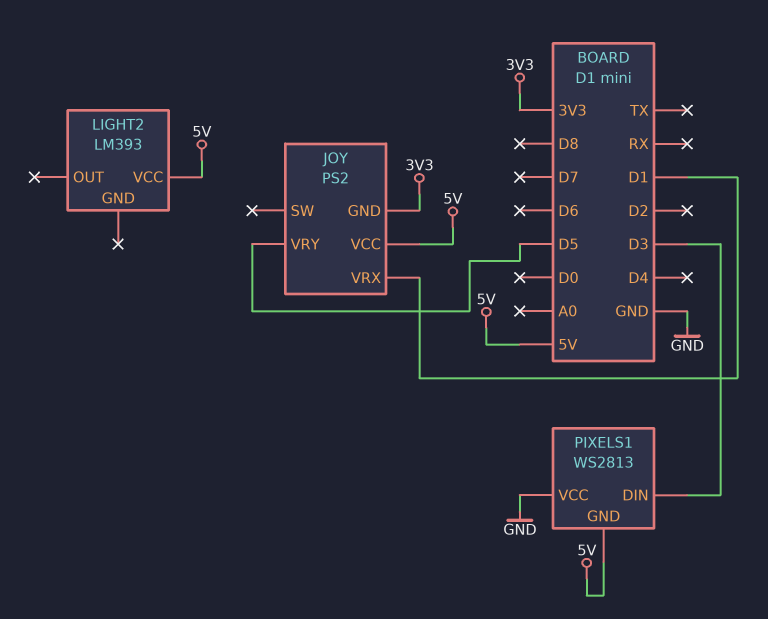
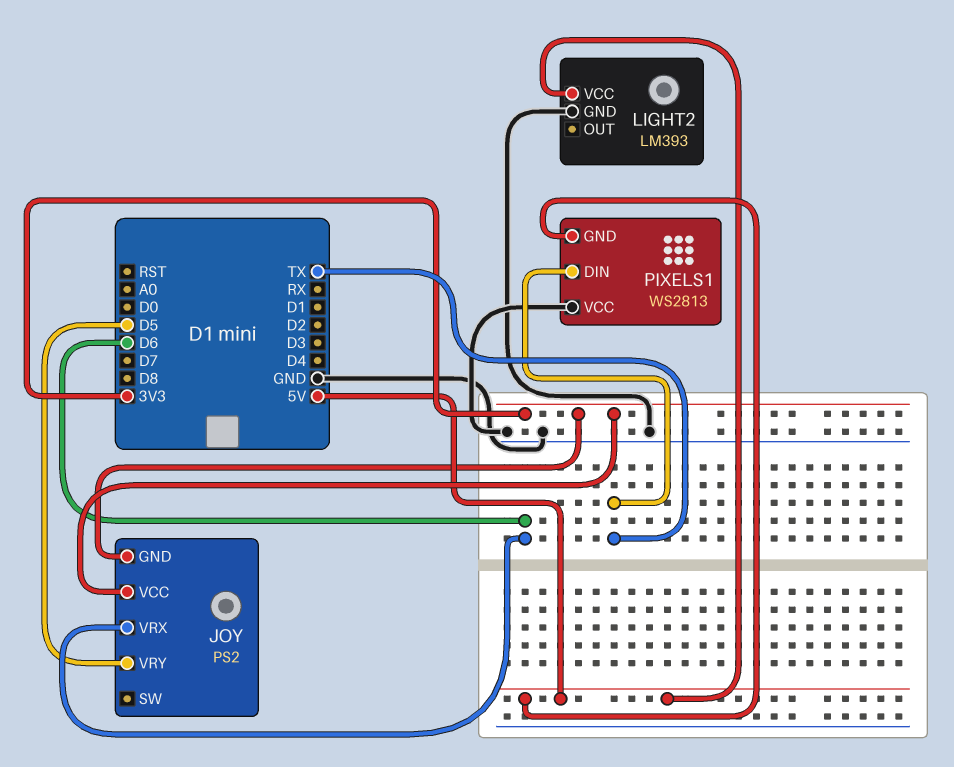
JOY pin VCC: 5V -> 3V3
JOY pin VRX: D1 -> D6
LIGHT2 pin GND: none -> GND
PIXELS1 pin DIN: D3 -> TX

